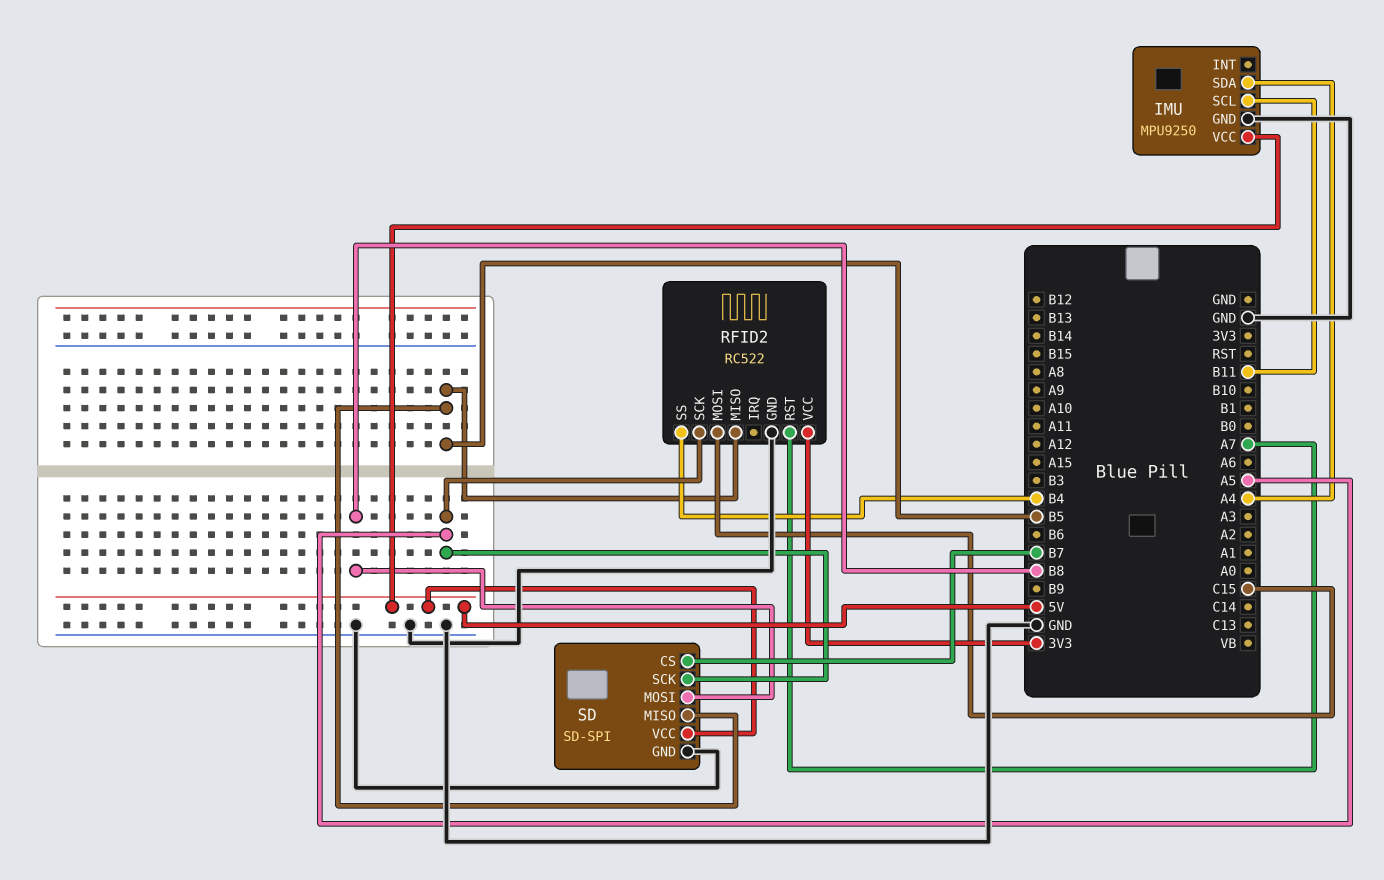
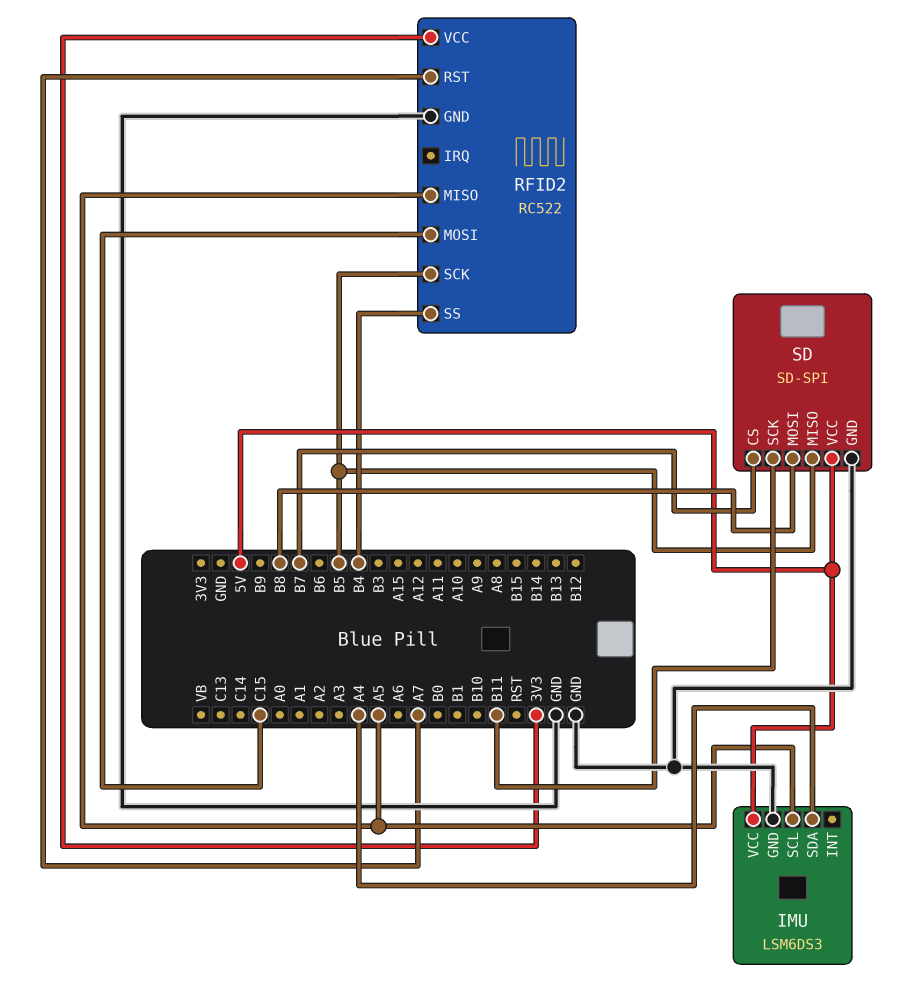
IMU: MPU9250 -> LSM6DS3
IMU pin SCL: B11 -> A5
RFID2 pin MISO: B5 -> A5
RFID2 pin SCK: A5 -> B5
SD pin SCK: A5 -> B11

